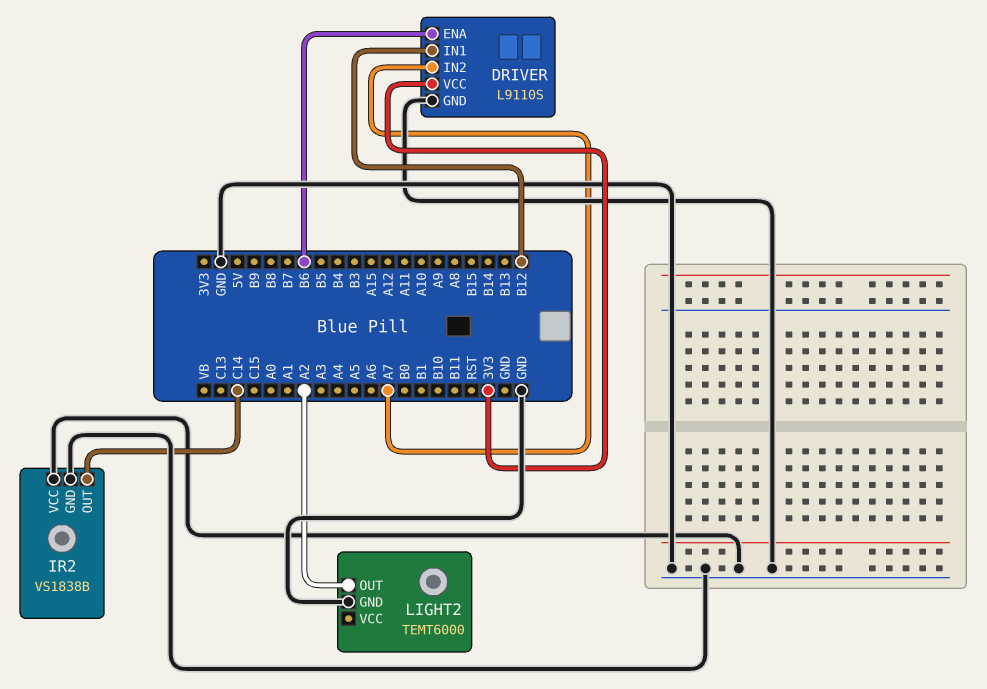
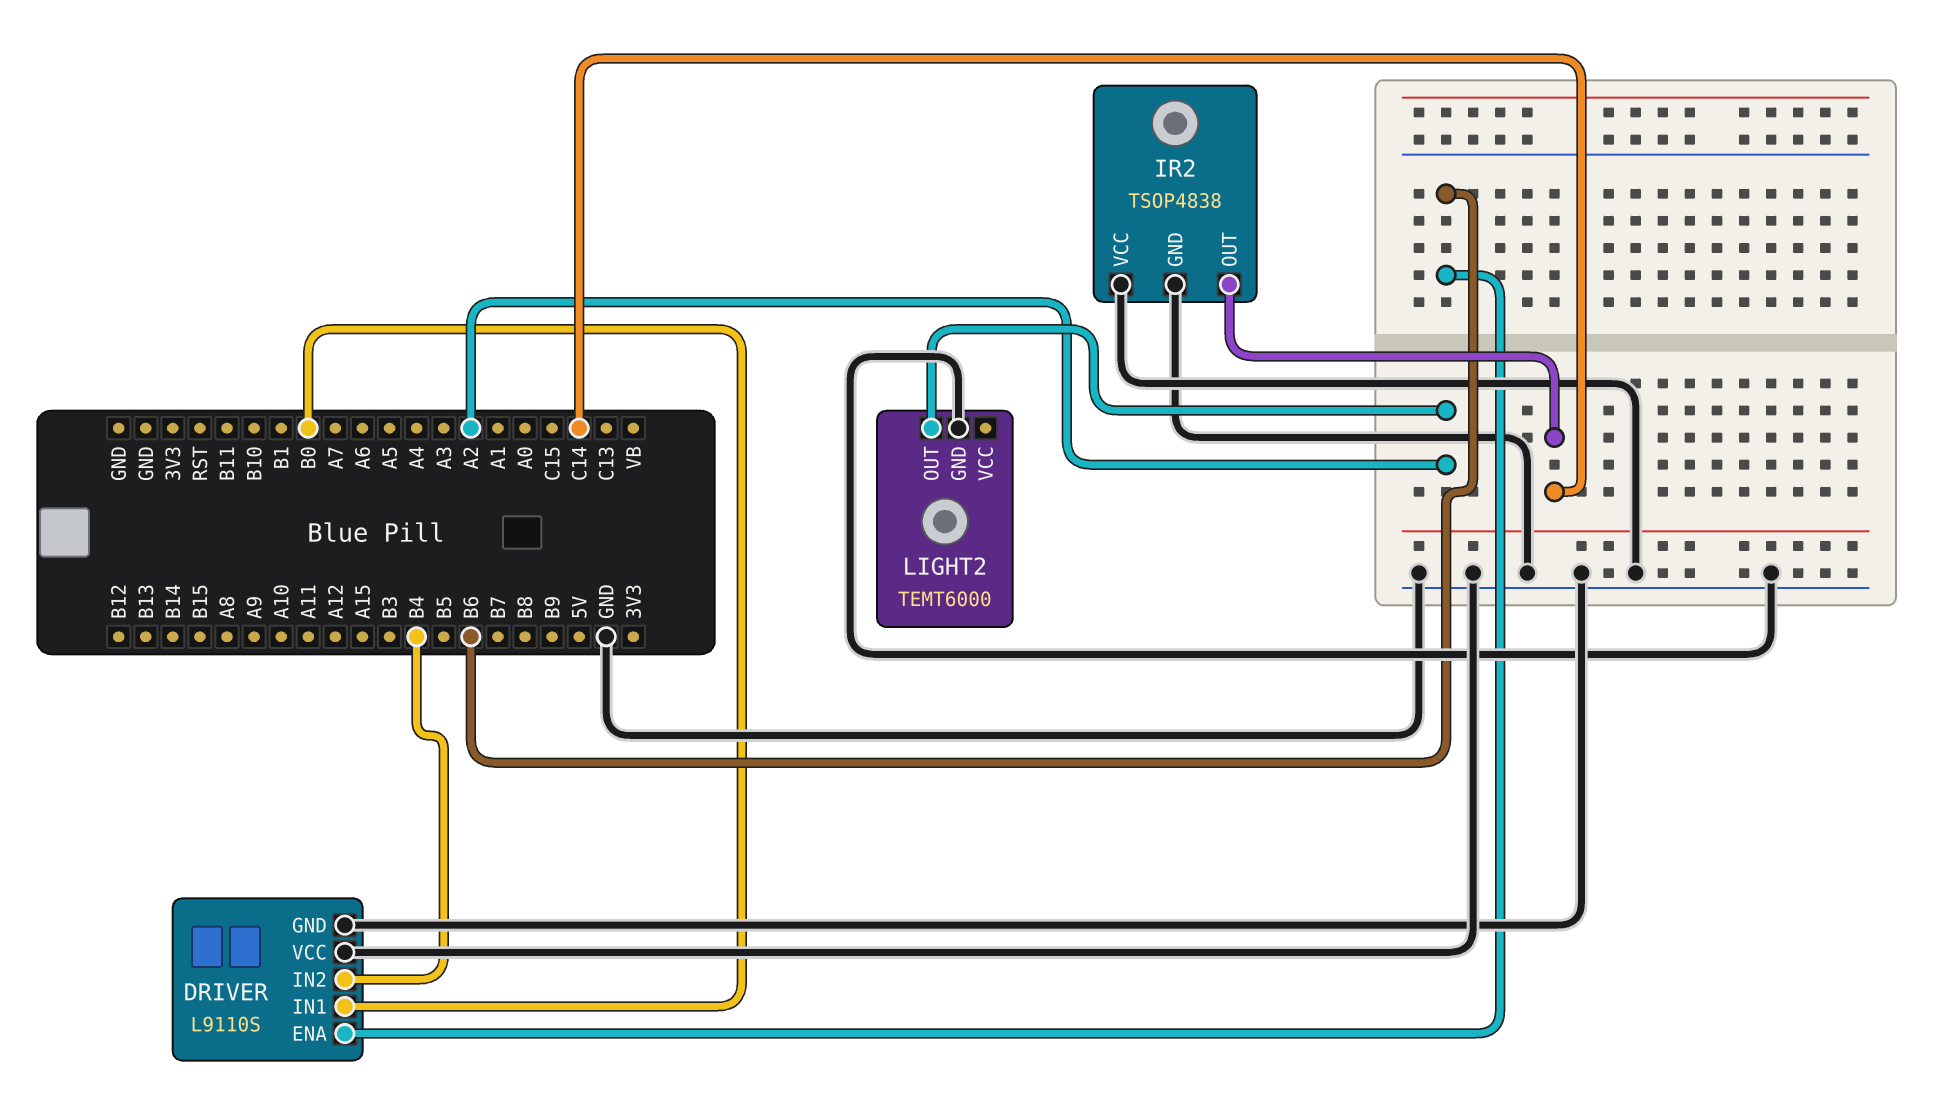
DRIVER pin IN1: B12 -> B0
DRIVER pin IN2: A7 -> B4
DRIVER pin VCC: 3V3 -> GND
IR2: VS1838B -> TSOP4838

